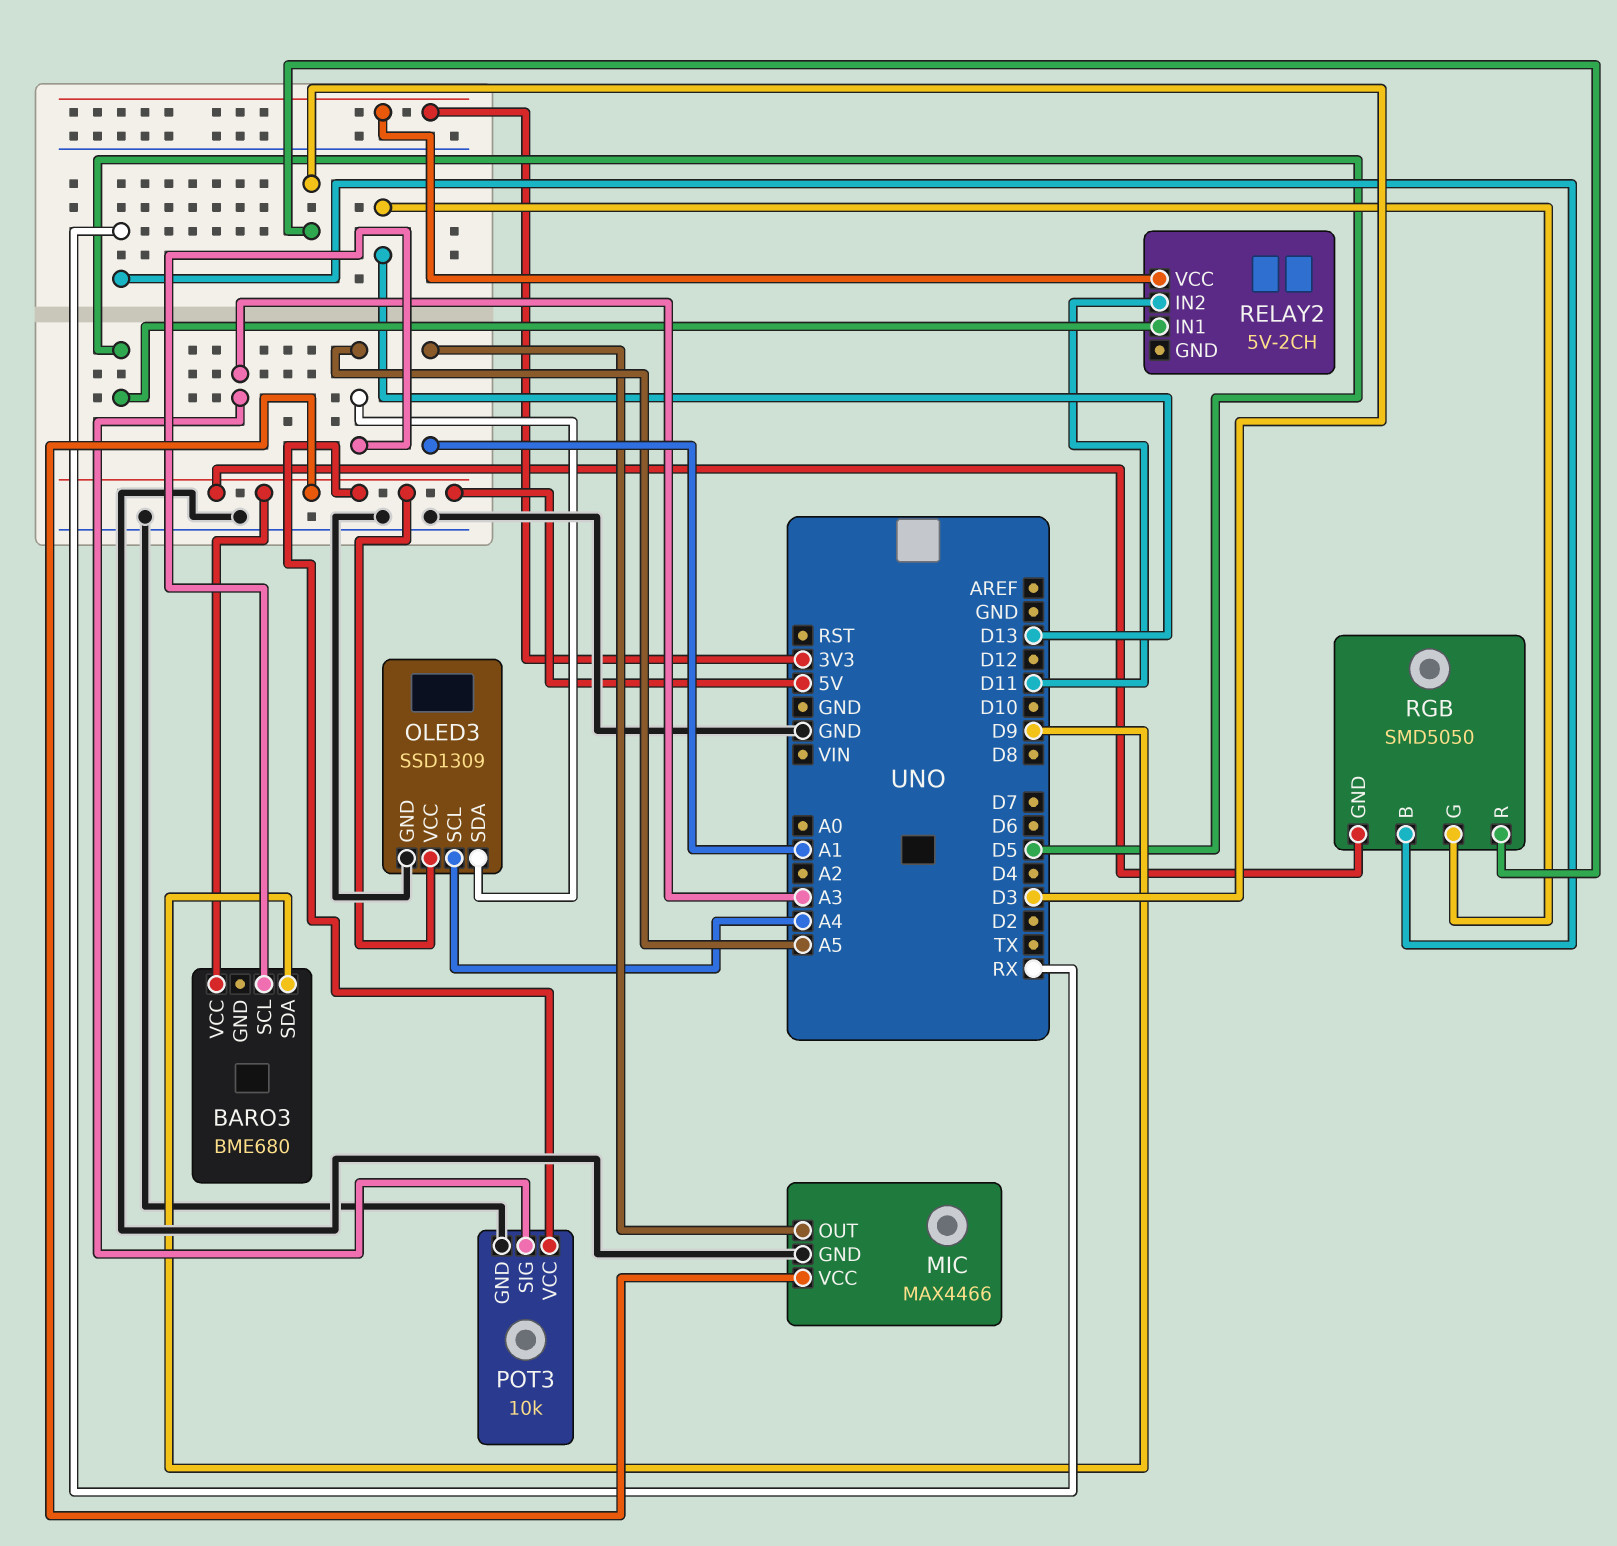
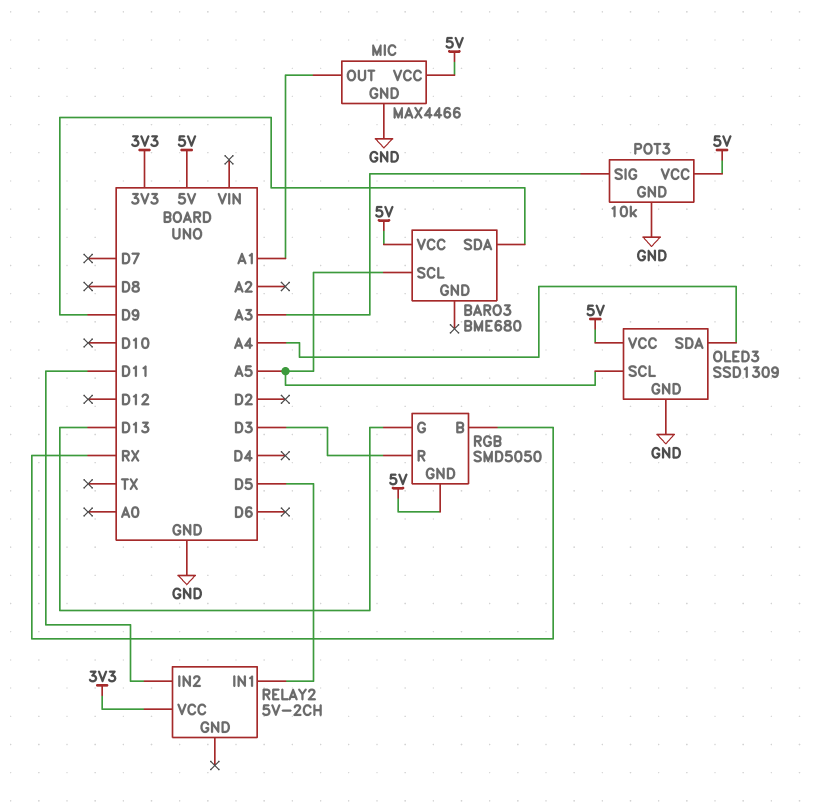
OLED3 pin SCL: A4 -> A5
OLED3 pin SDA: A5 -> A4

